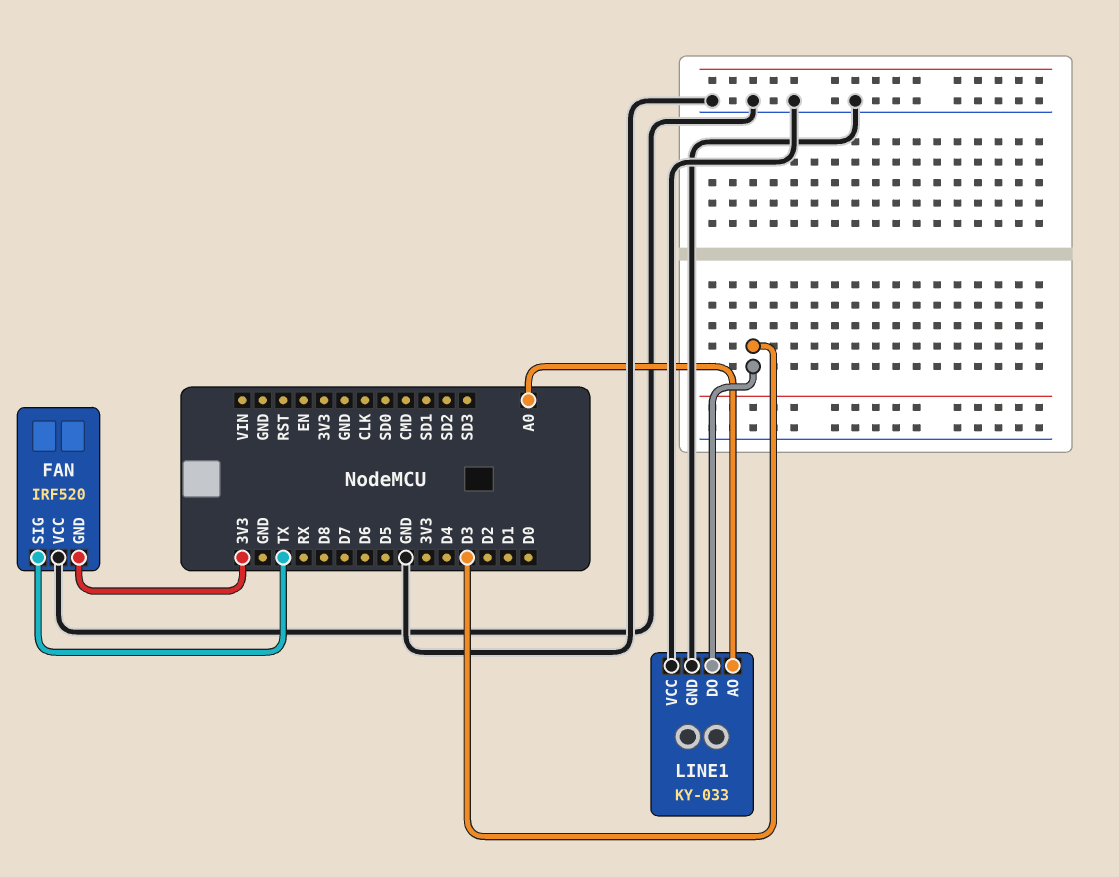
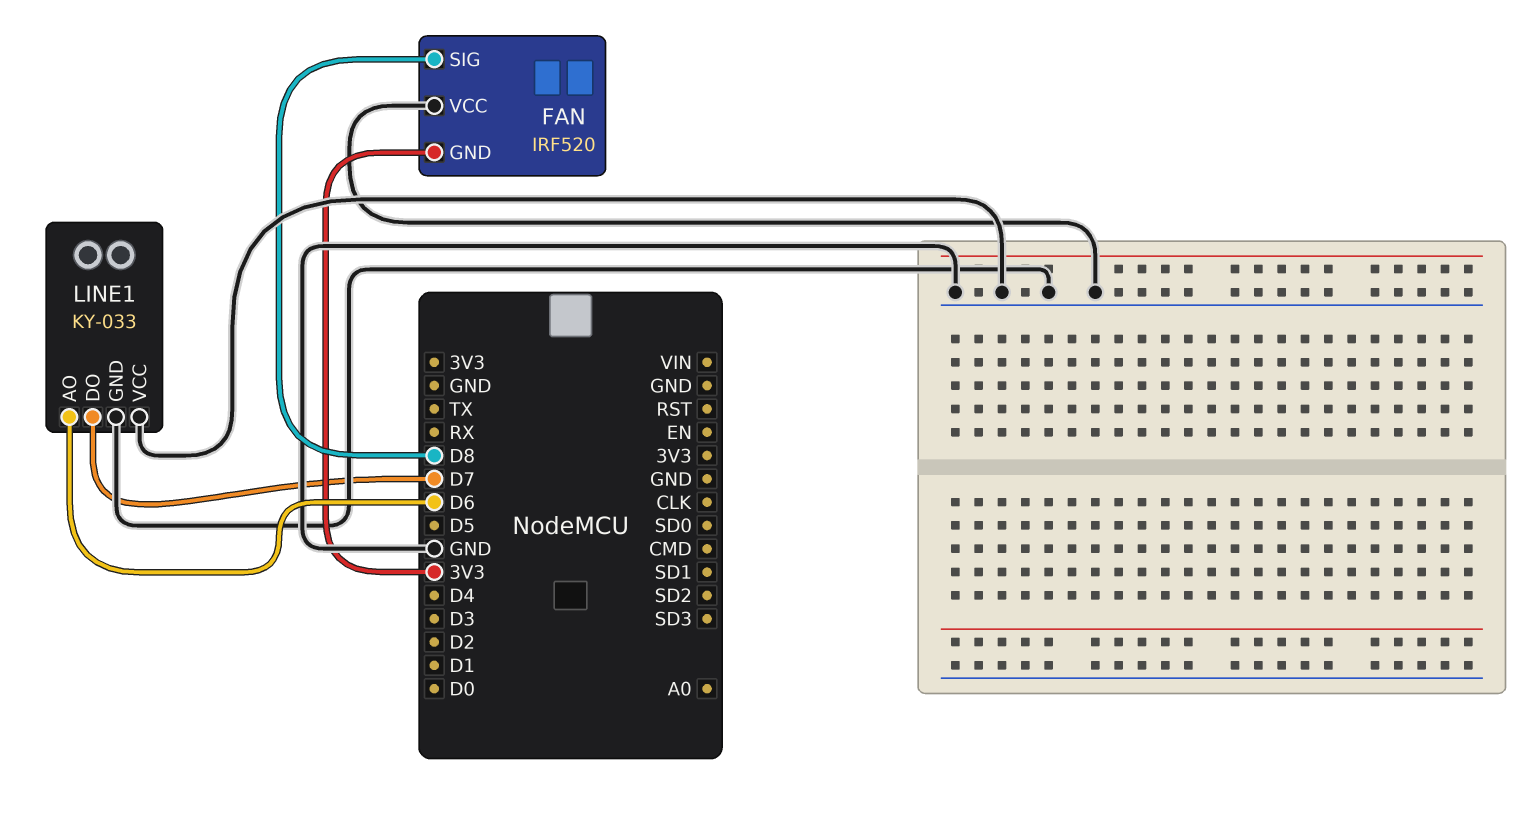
FAN pin SIG: TX -> D8
LINE1 pin AO: A0 -> D6
LINE1 pin DO: D3 -> D7

